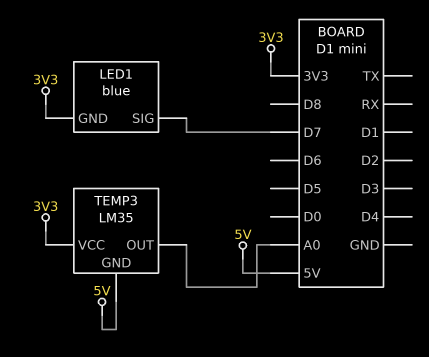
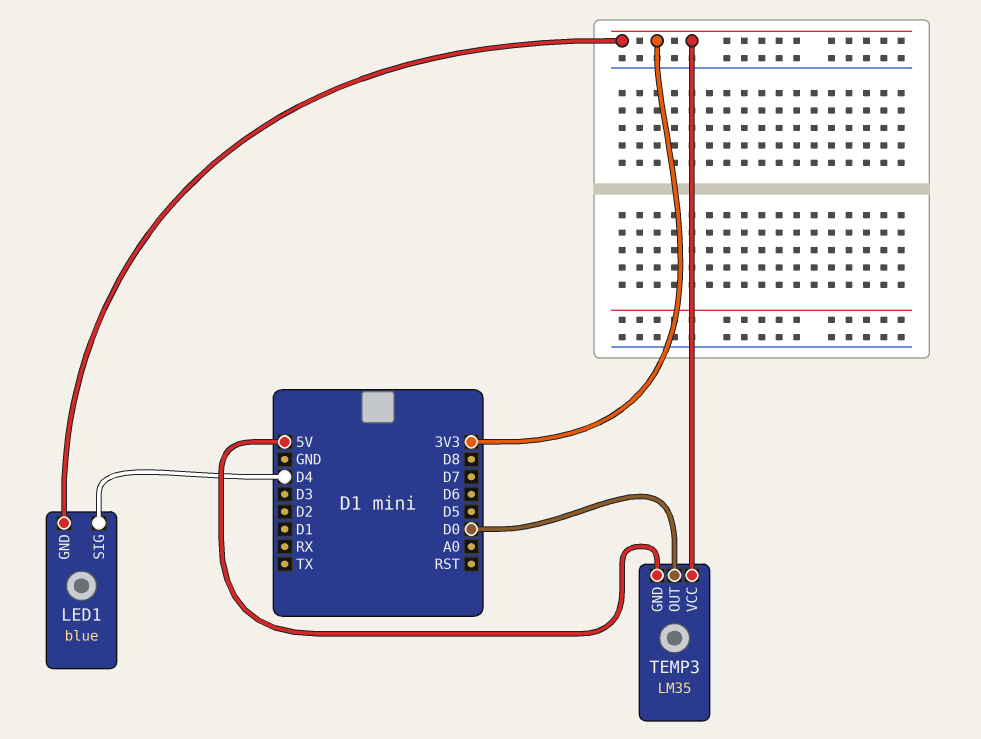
LED1 pin SIG: D7 -> D4
TEMP3 pin OUT: A0 -> D0

